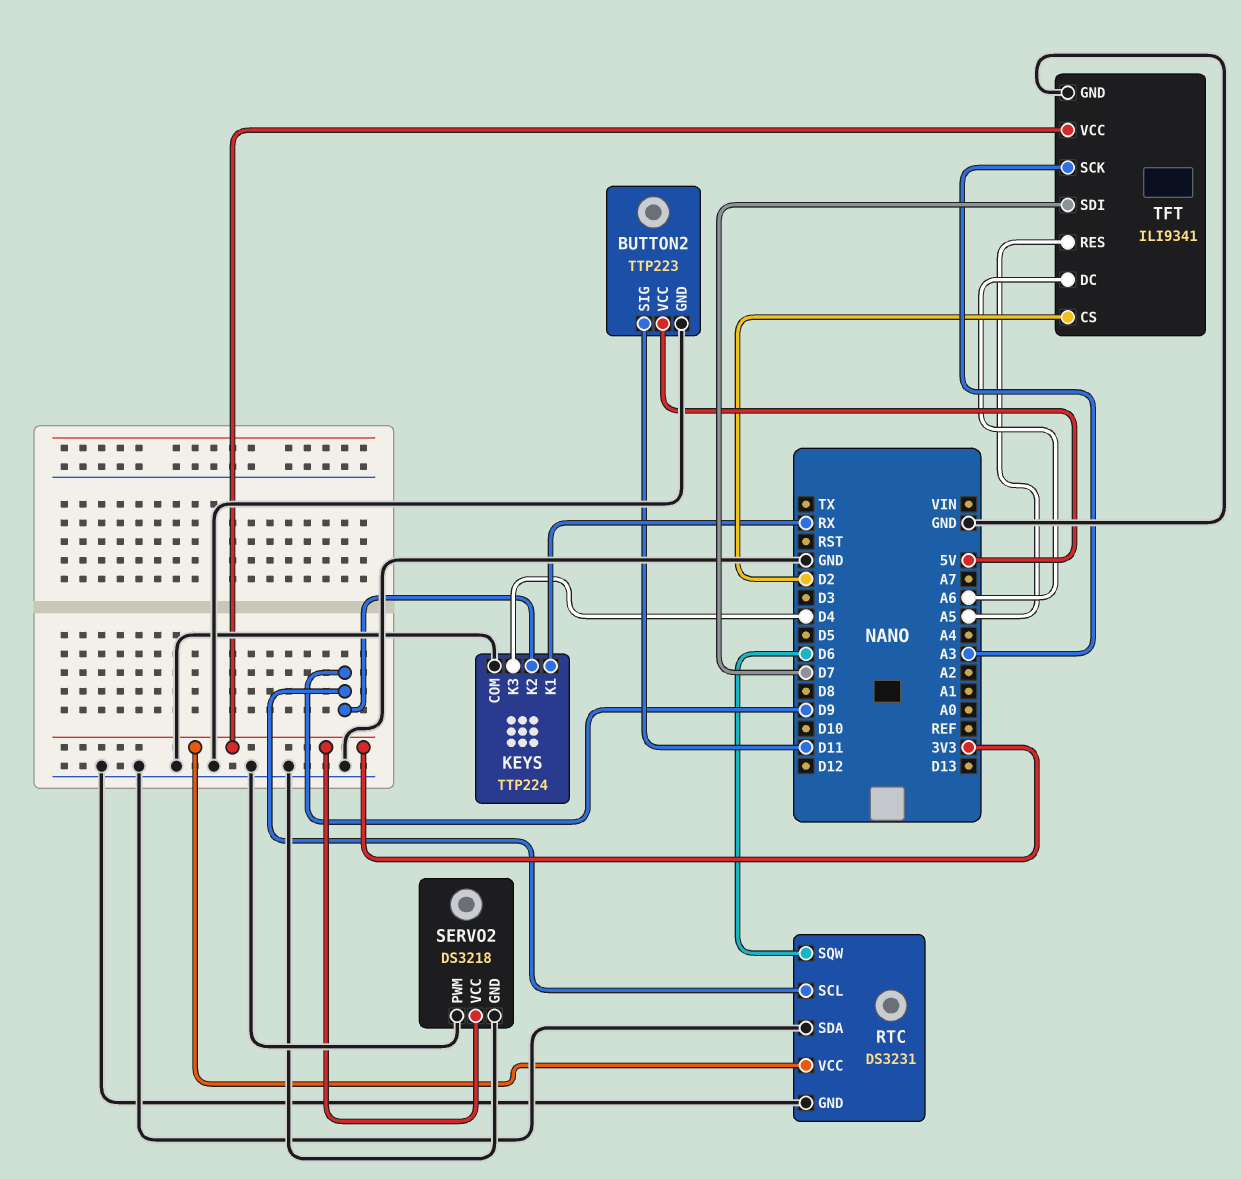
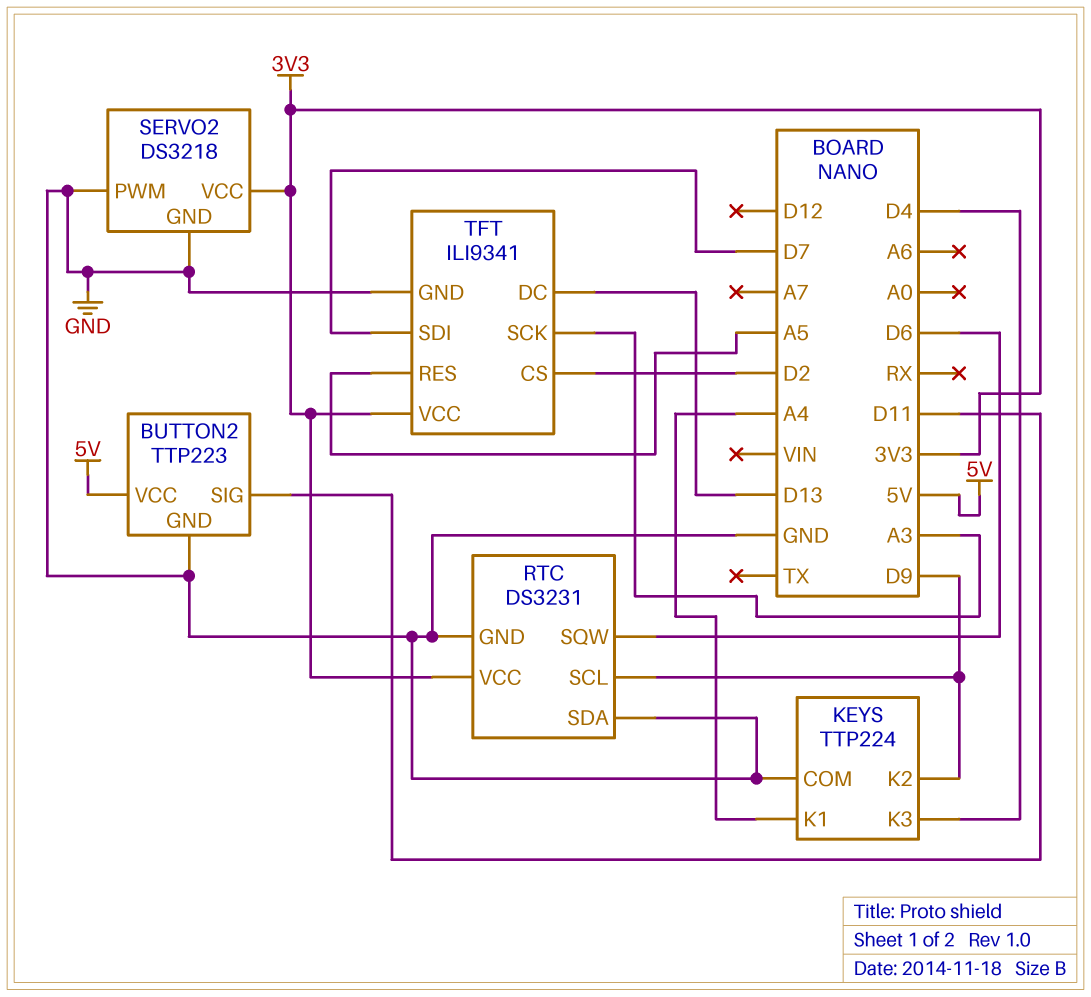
KEYS pin K1: RX -> A4
TFT pin DC: A6 -> D13

